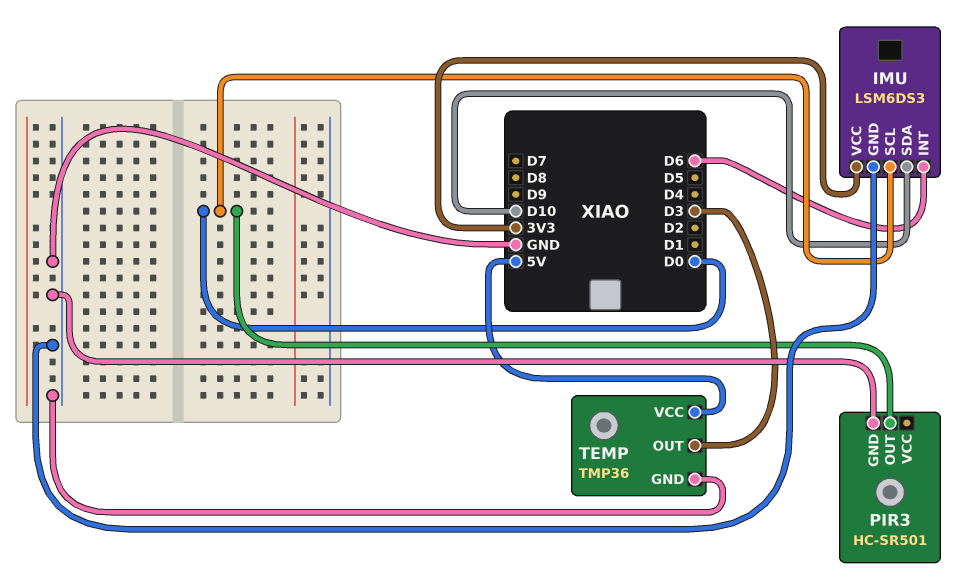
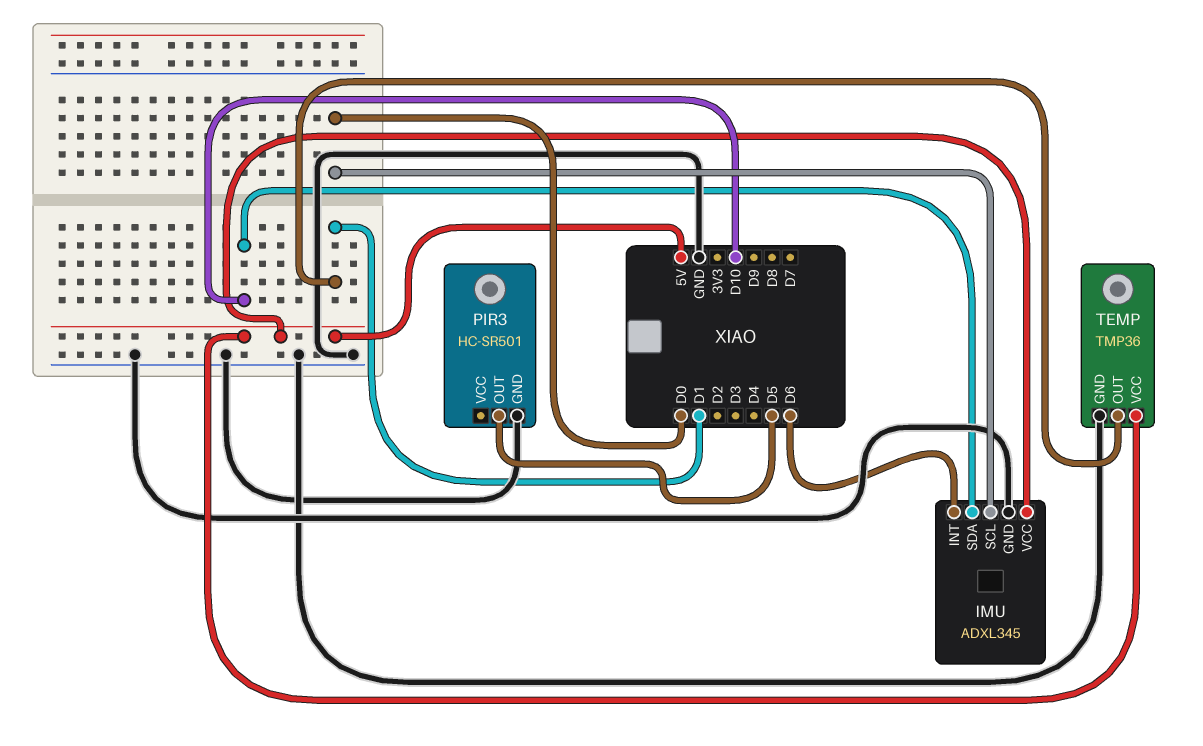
IMU: LSM6DS3 -> ADXL345
IMU pin VCC: 3V3 -> 5V
PIR3 pin OUT: D0 -> D5
TEMP pin OUT: D3 -> D1

